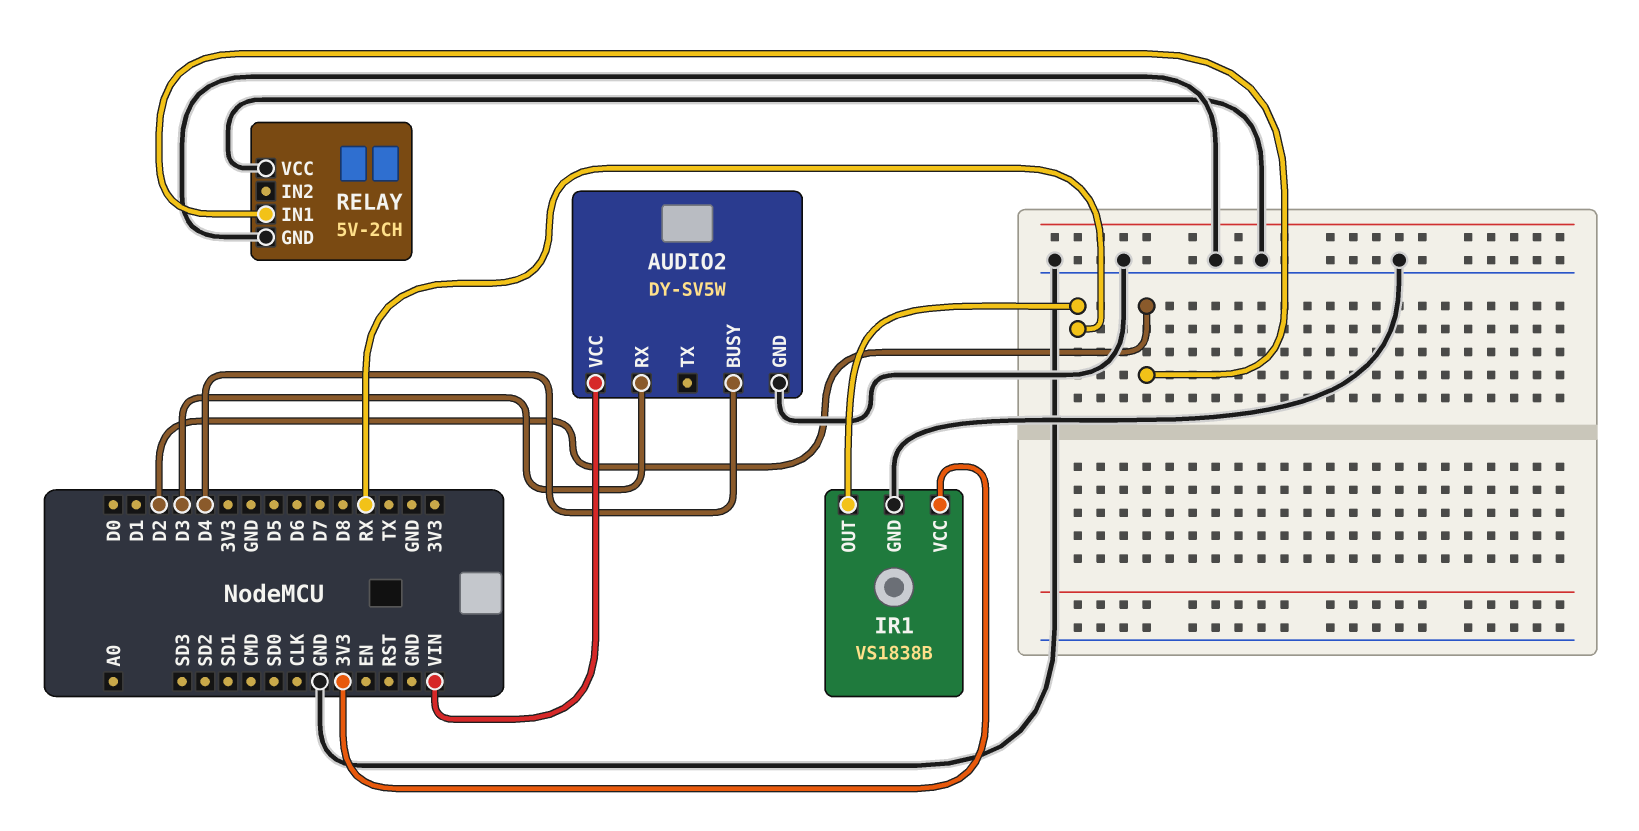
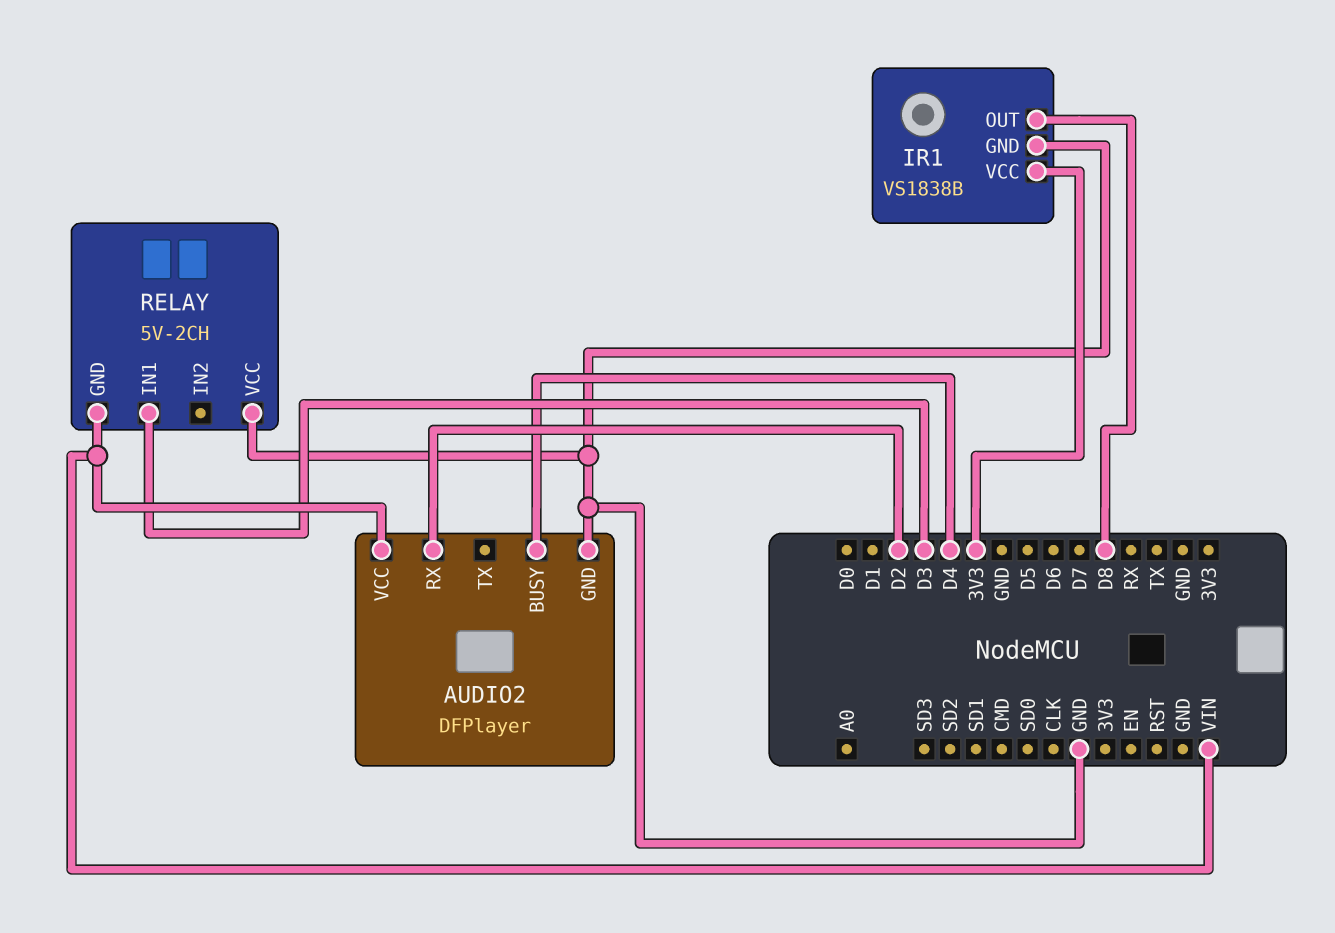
AUDIO2: DY-SV5W -> DFPlayer
AUDIO2 pin RX: D3 -> D2
IR1 pin OUT: RX -> D8
RELAY pin GND: GND -> VIN
RELAY pin IN1: D2 -> D3

